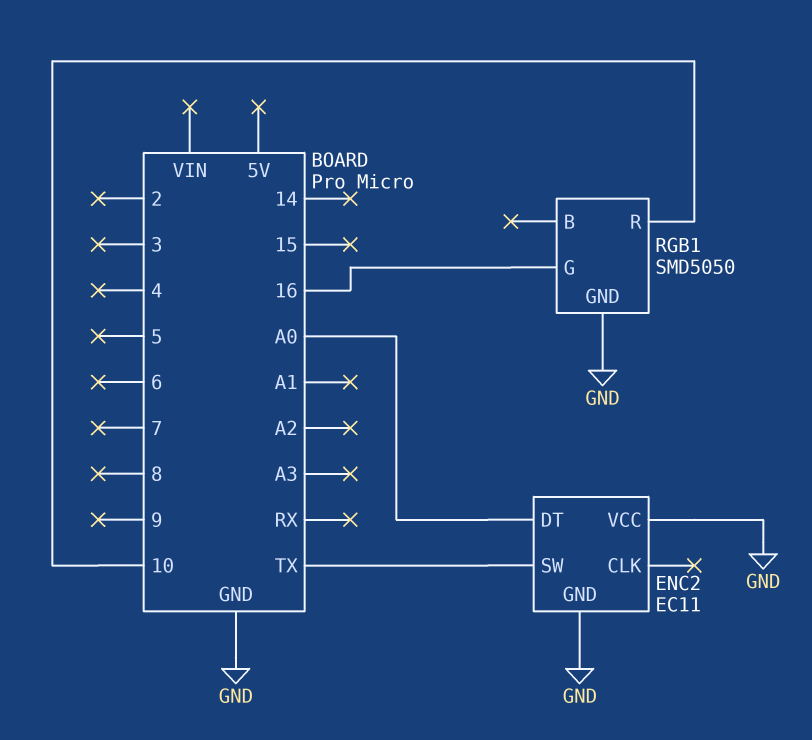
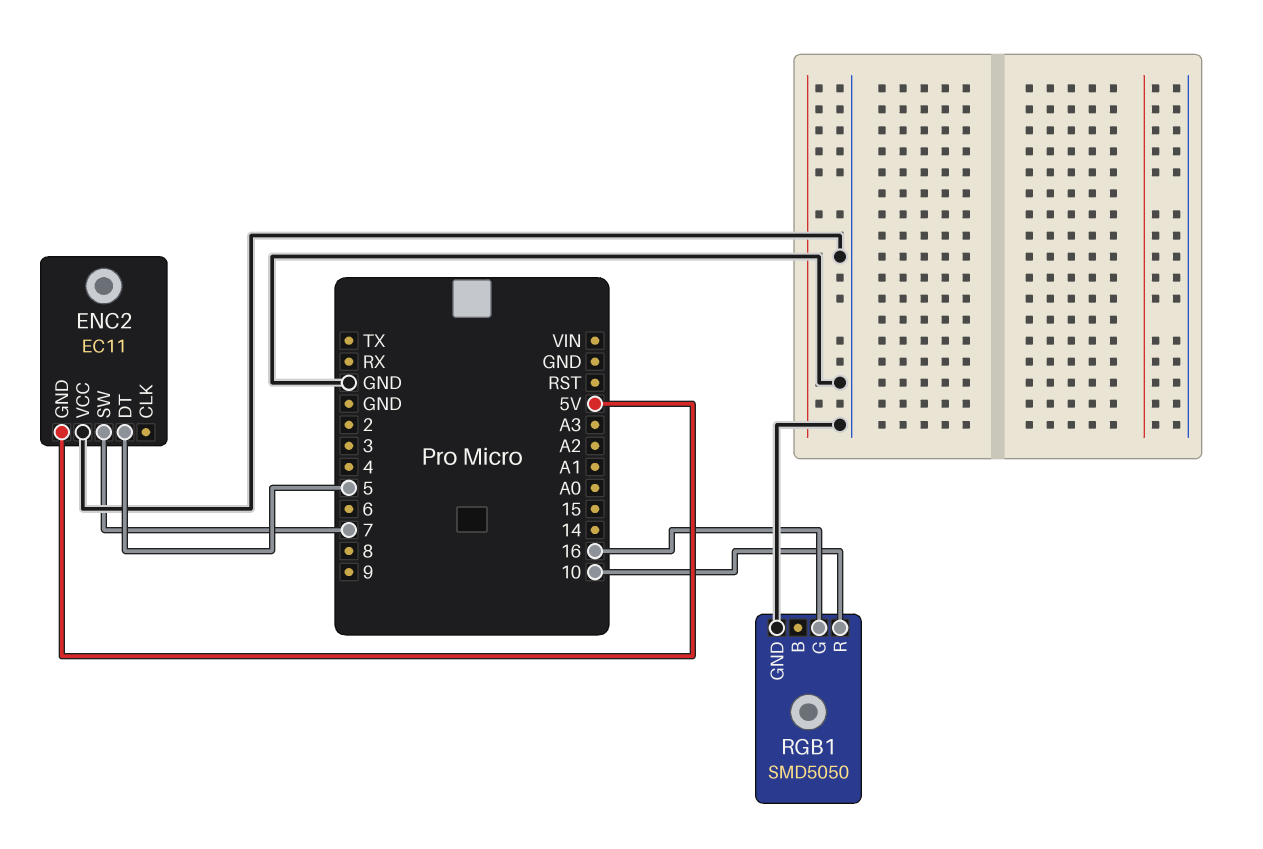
ENC2 pin DT: A0 -> 5
ENC2 pin GND: GND -> 5V
ENC2 pin SW: TX -> 7

